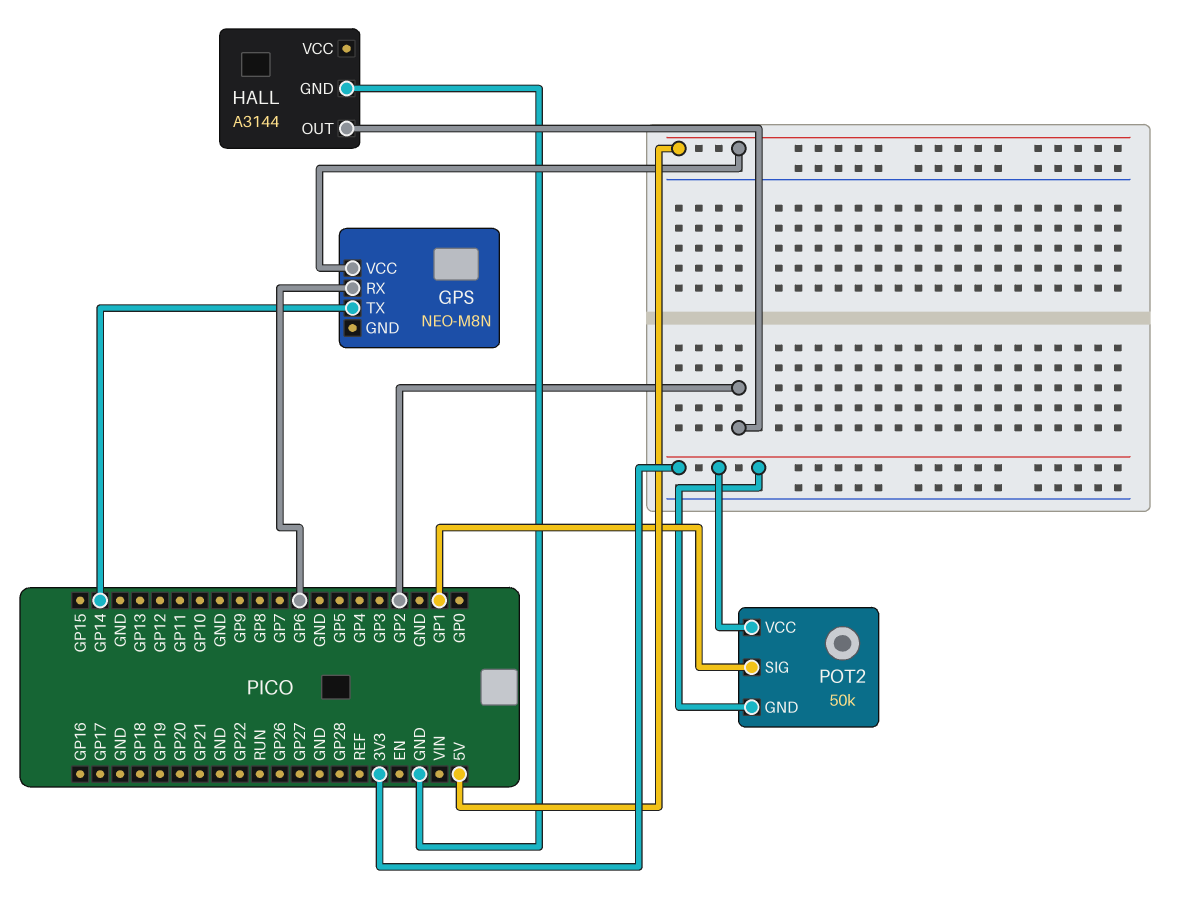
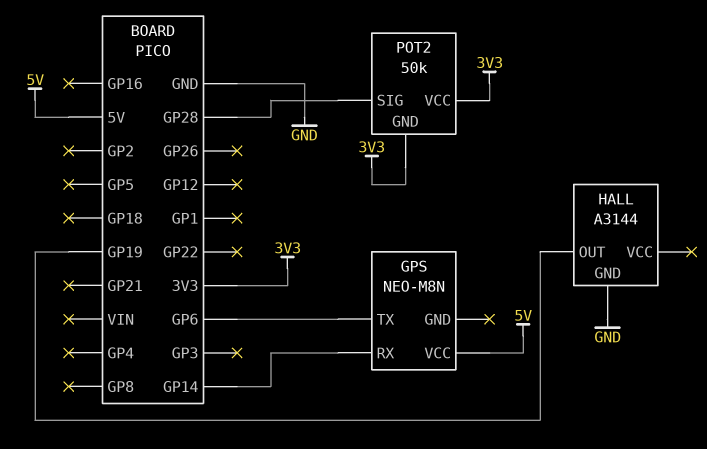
GPS pin RX: GP6 -> GP14
GPS pin TX: GP14 -> GP6
HALL pin OUT: GP2 -> GP19
POT2 pin SIG: GP1 -> GP28

